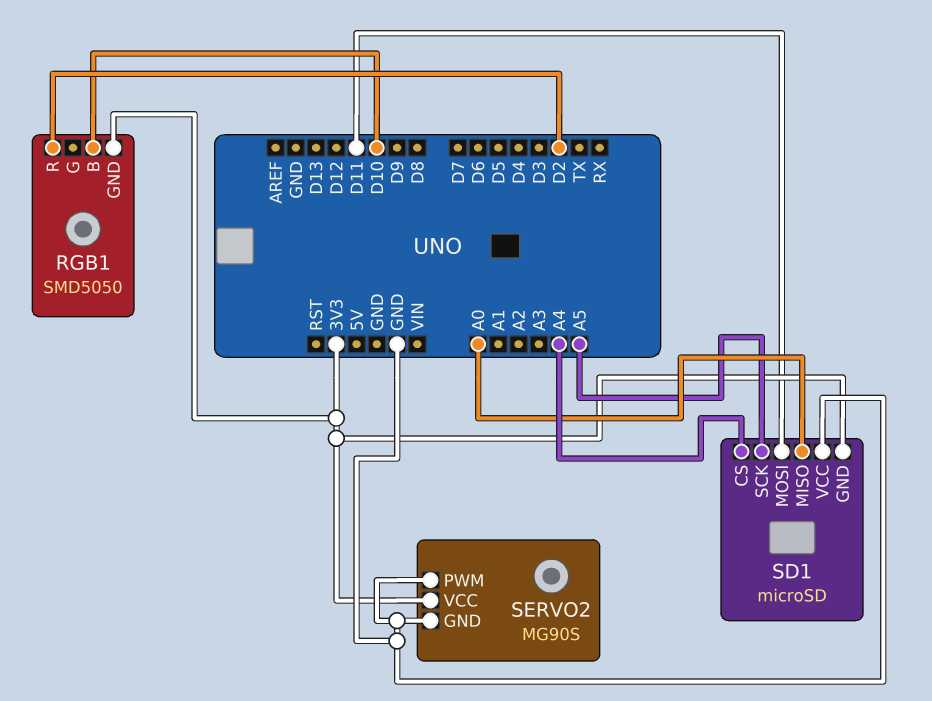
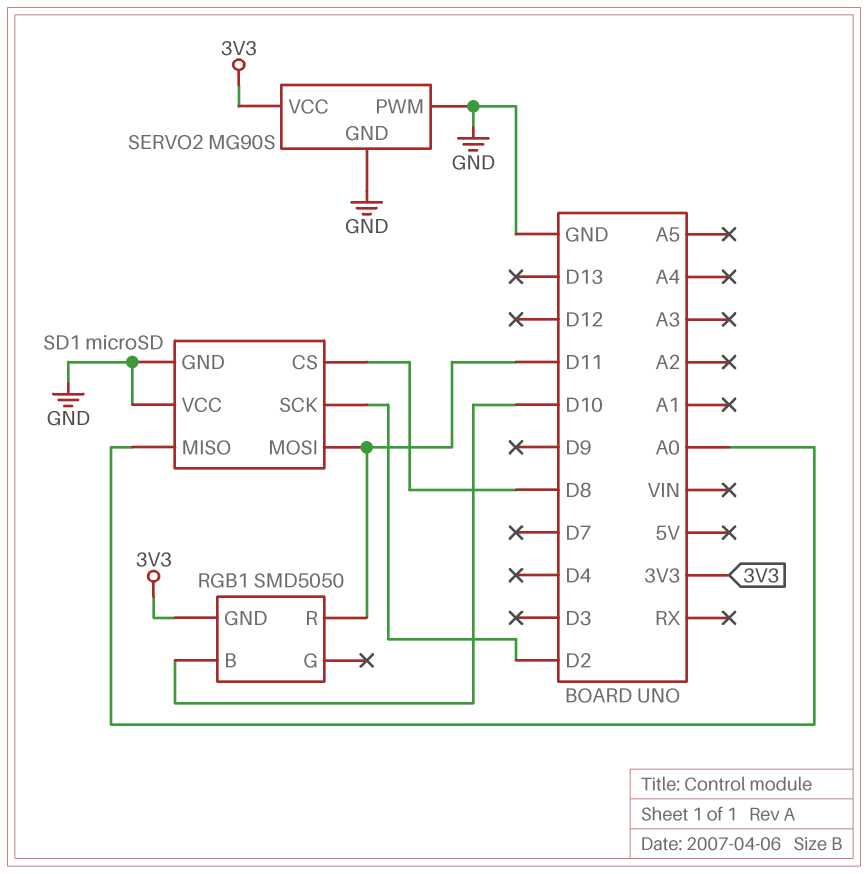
RGB1 pin R: D2 -> D11
SD1 pin CS: A4 -> D8
SD1 pin GND: 3V3 -> GND
SD1 pin SCK: A5 -> D2

